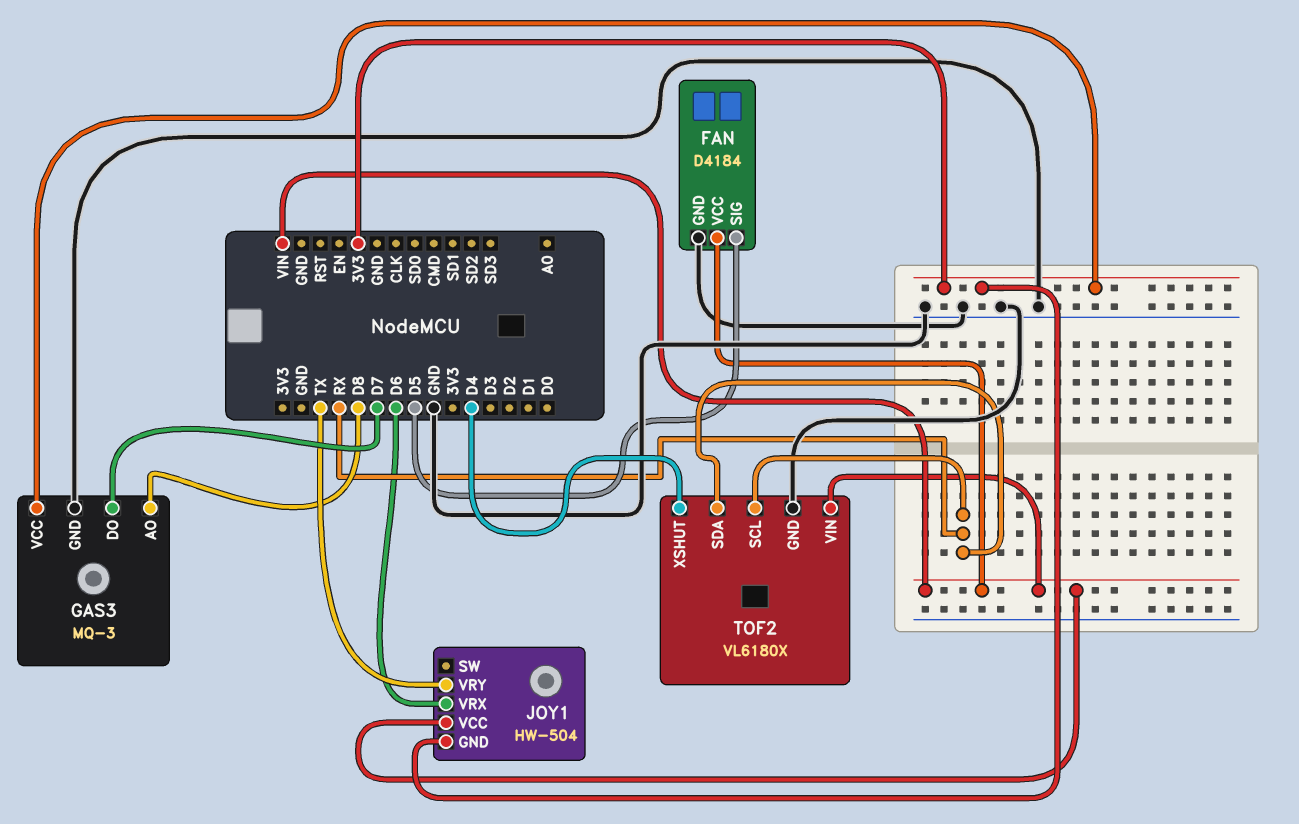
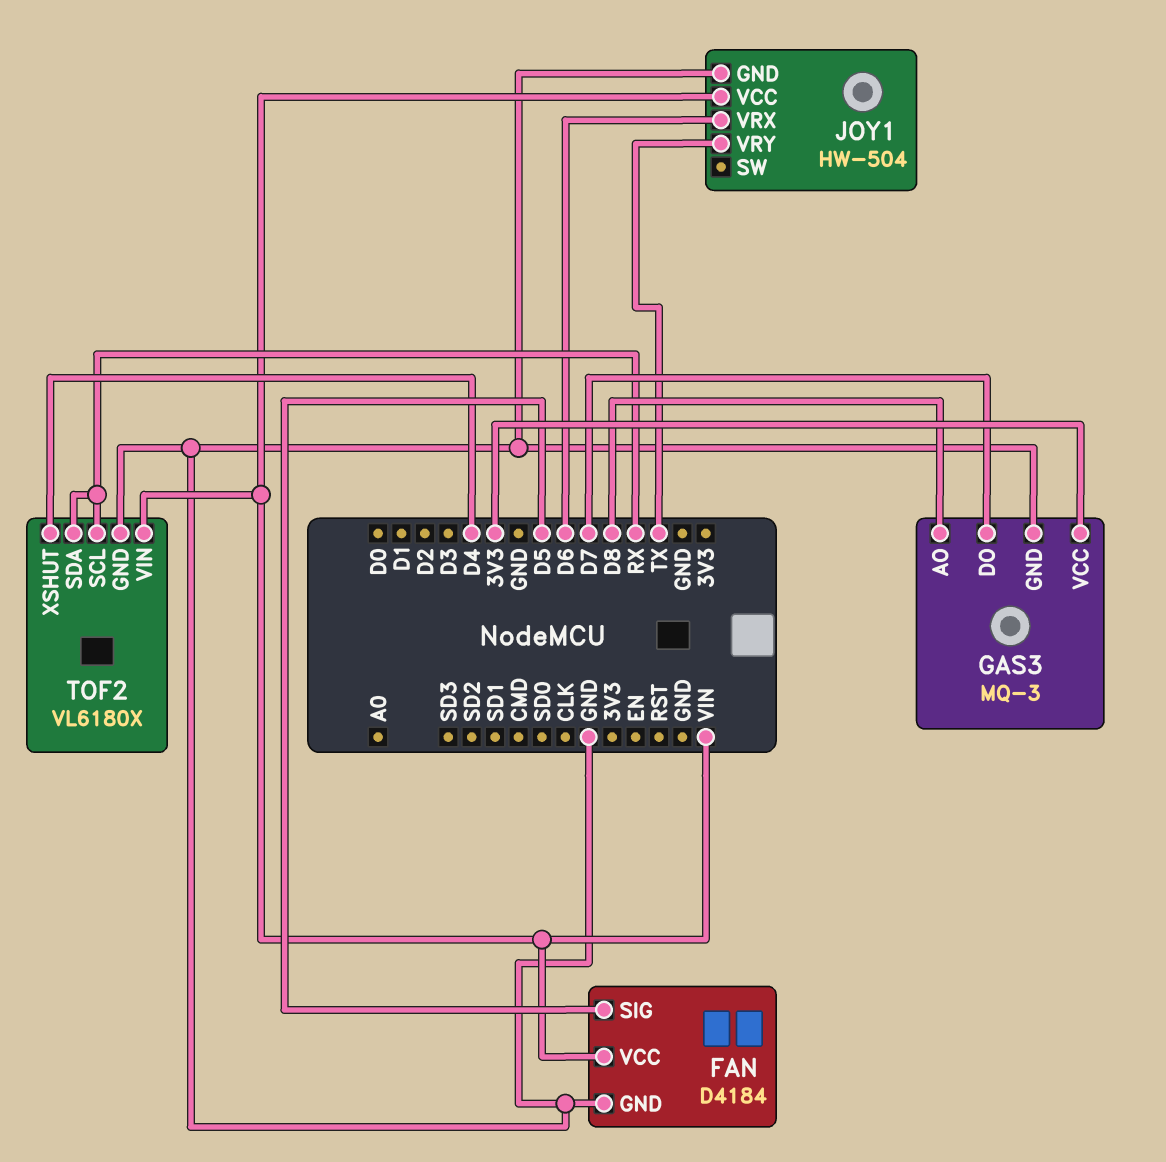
JOY1 pin GND: 3V3 -> GND

